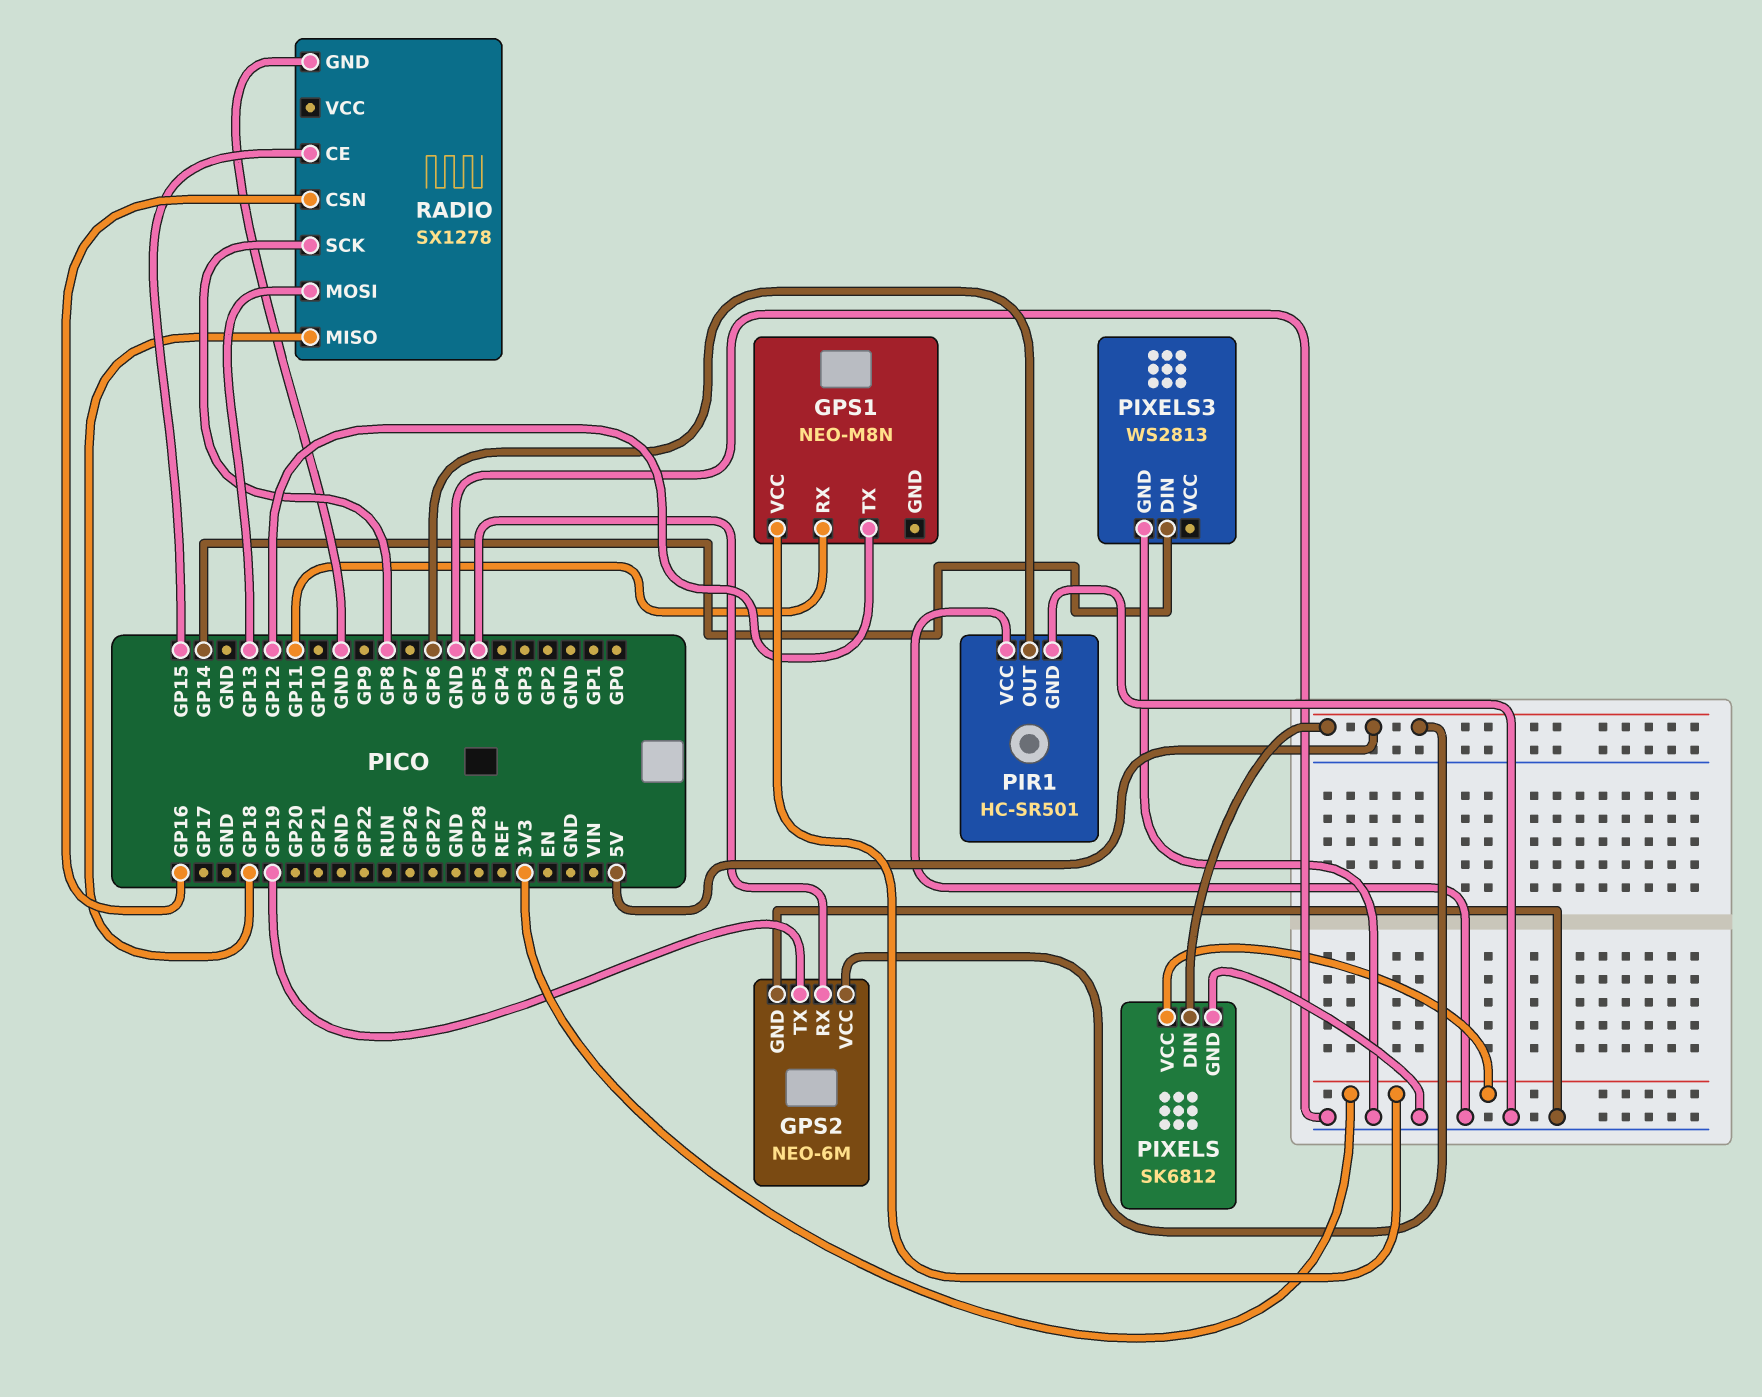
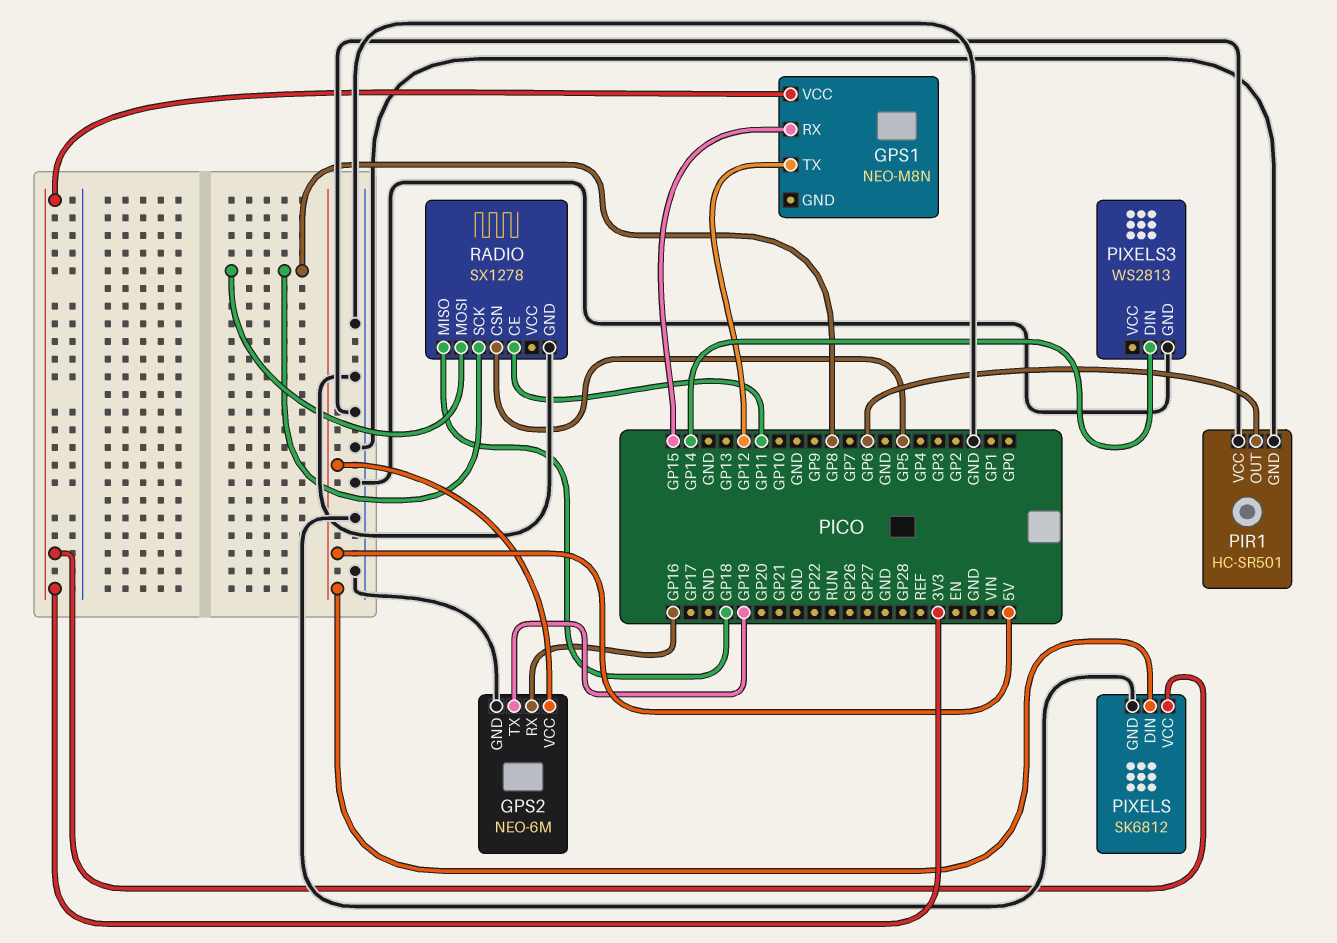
GPS1 pin RX: GP11 -> GP15
GPS2 pin RX: GP5 -> GP16
RADIO pin CE: GP15 -> GP11
RADIO pin CSN: GP16 -> GP5
RADIO pin MOSI: GP13 -> GP8

